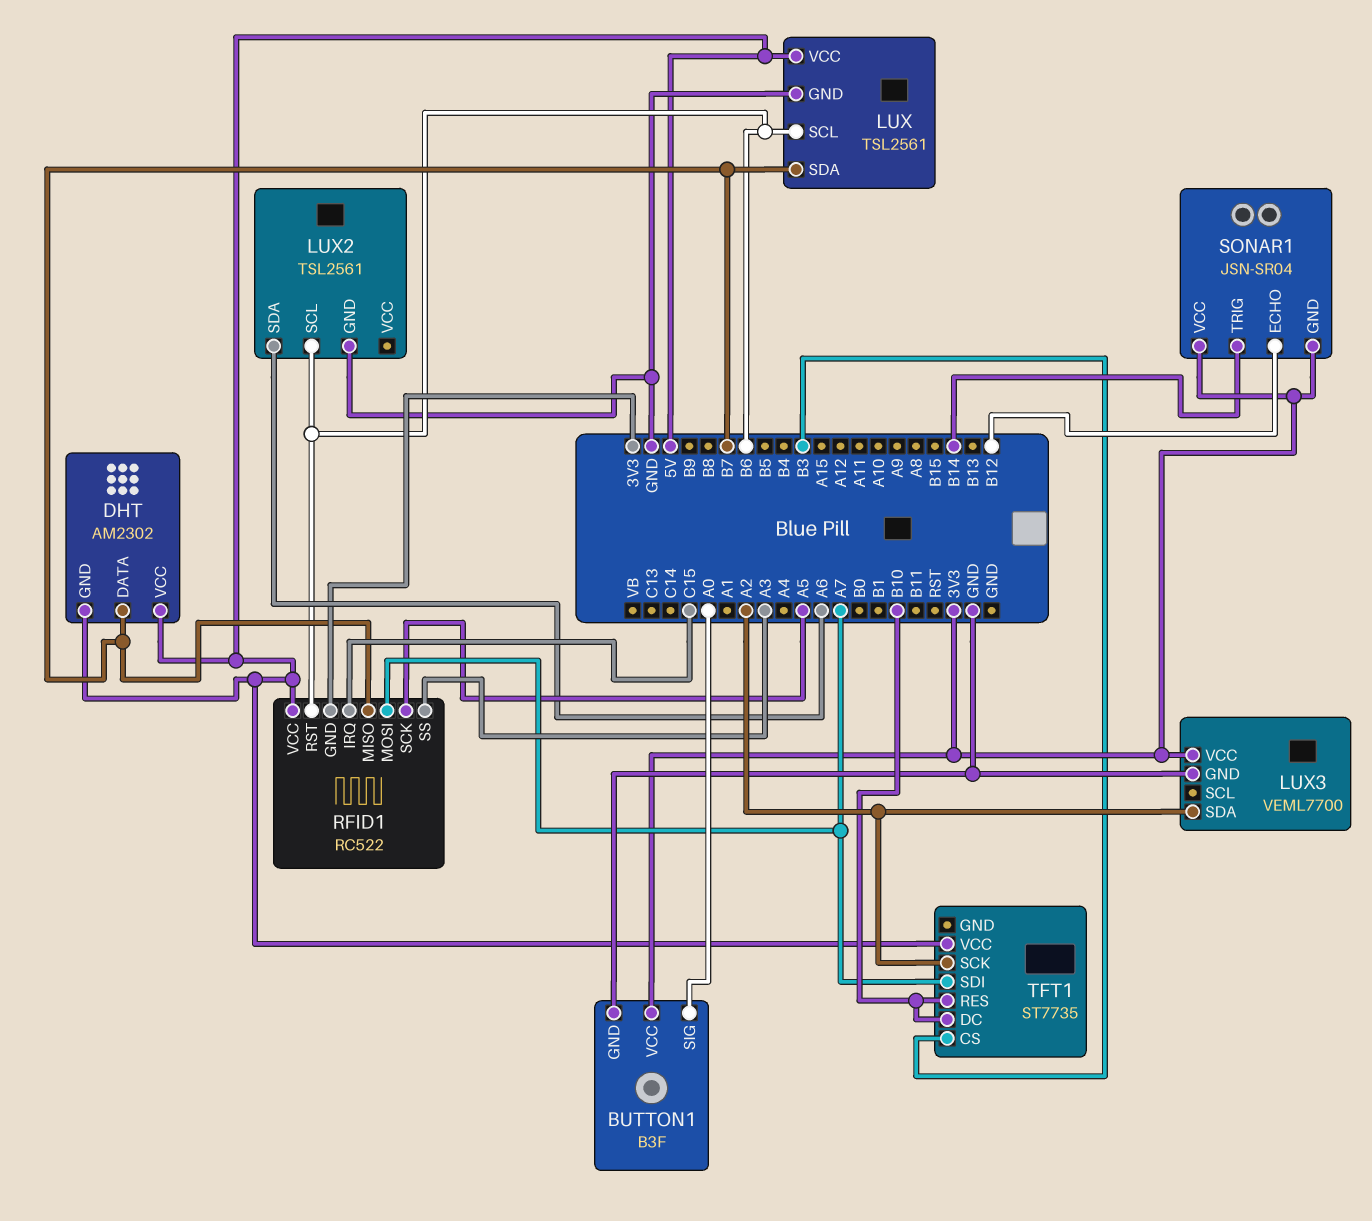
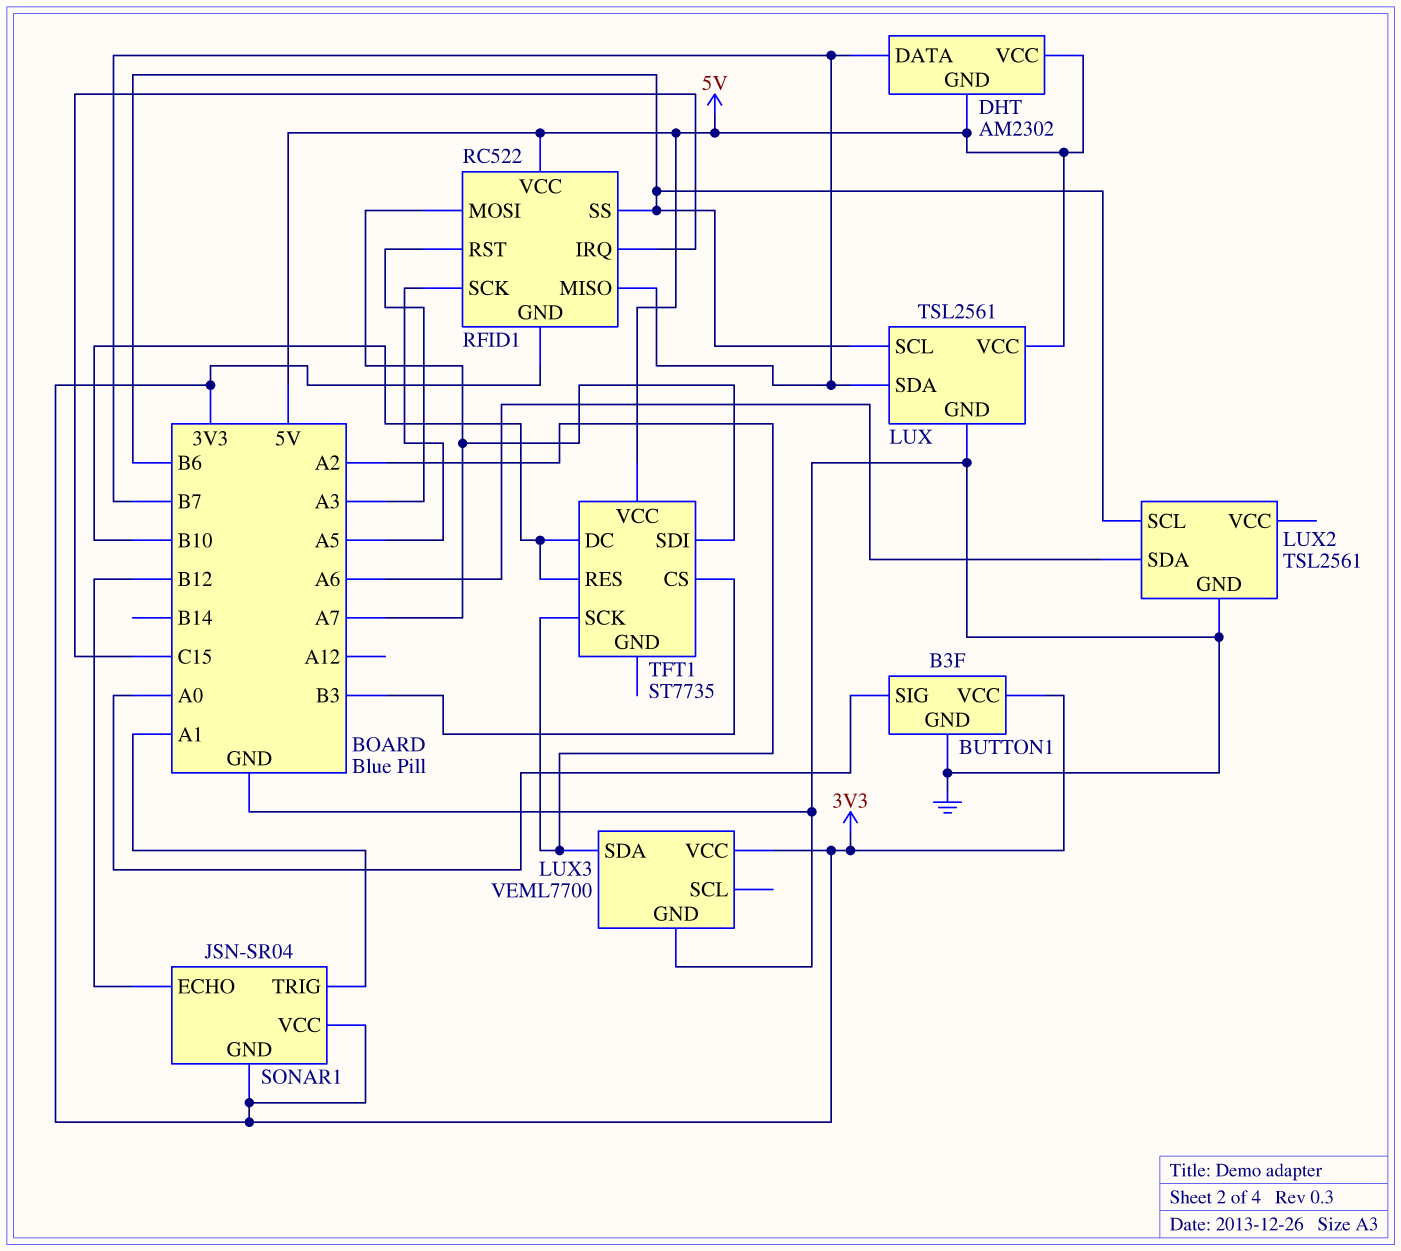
RFID1 pin RST: B6 -> A3
RFID1 pin SS: A3 -> B6
SONAR1 pin TRIG: B14 -> A1

